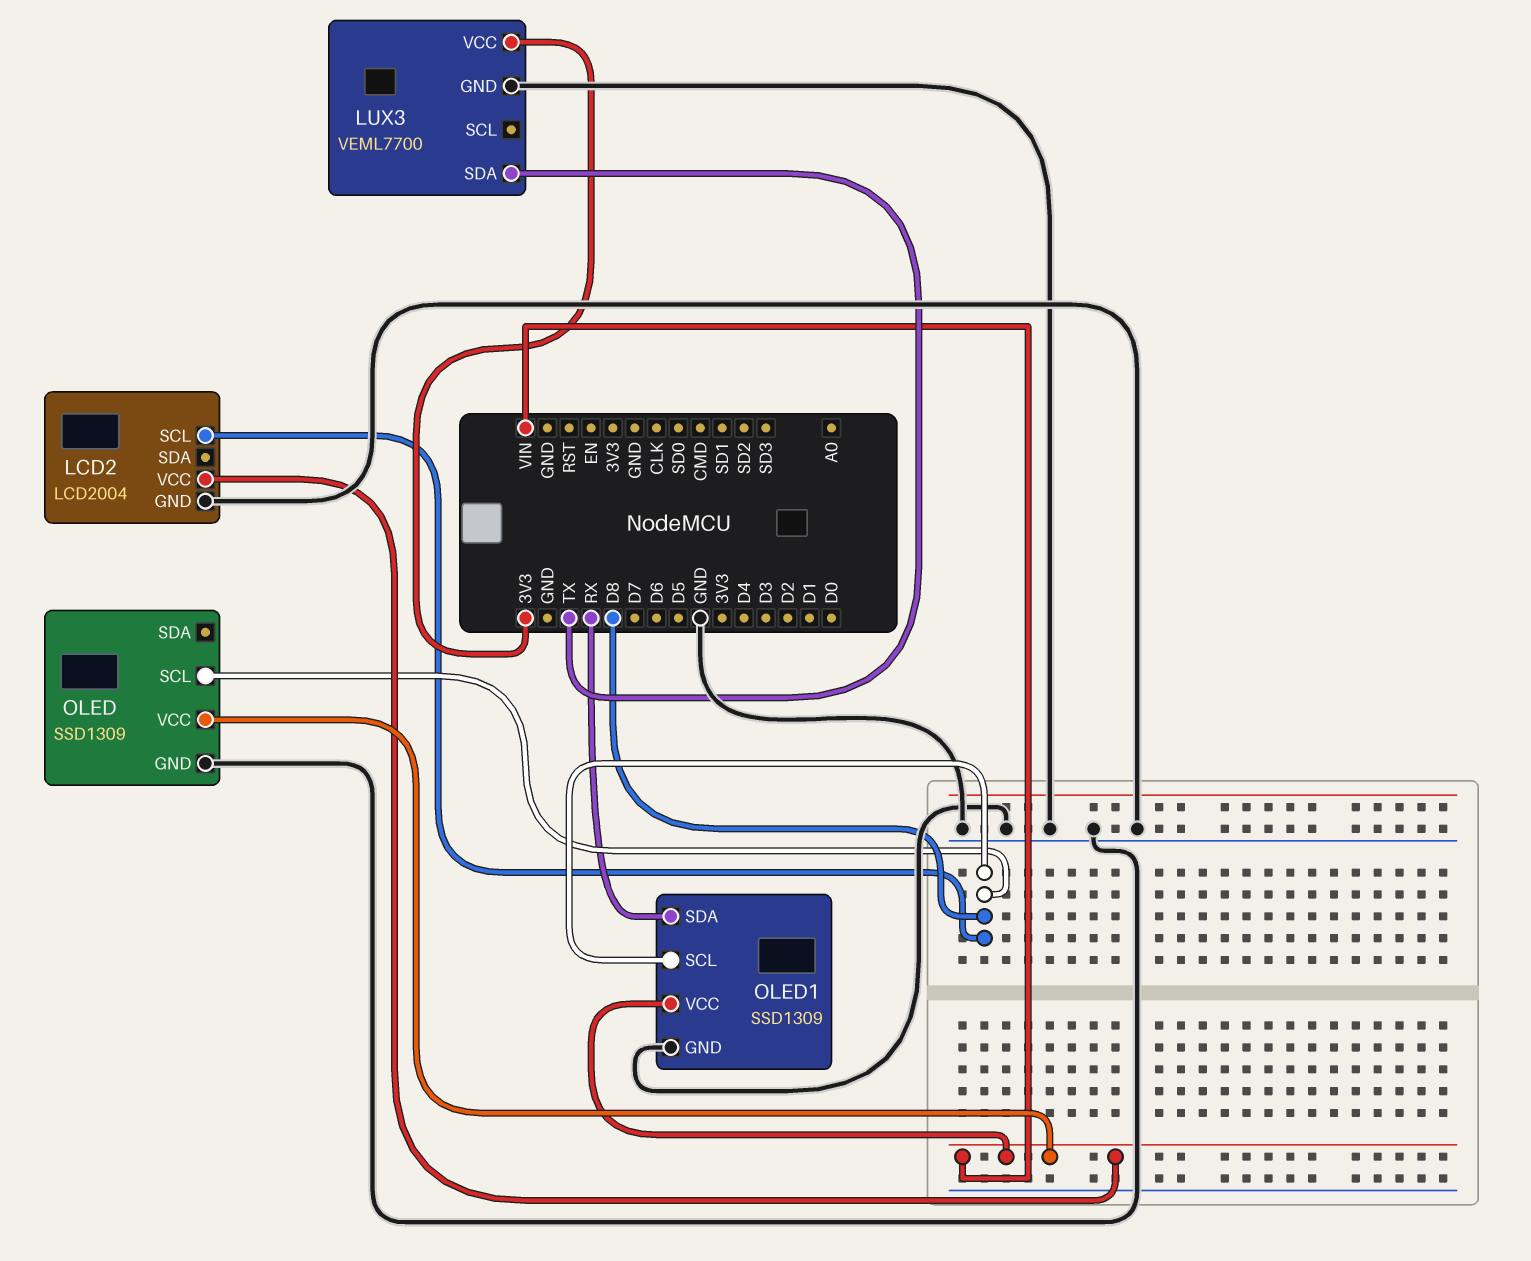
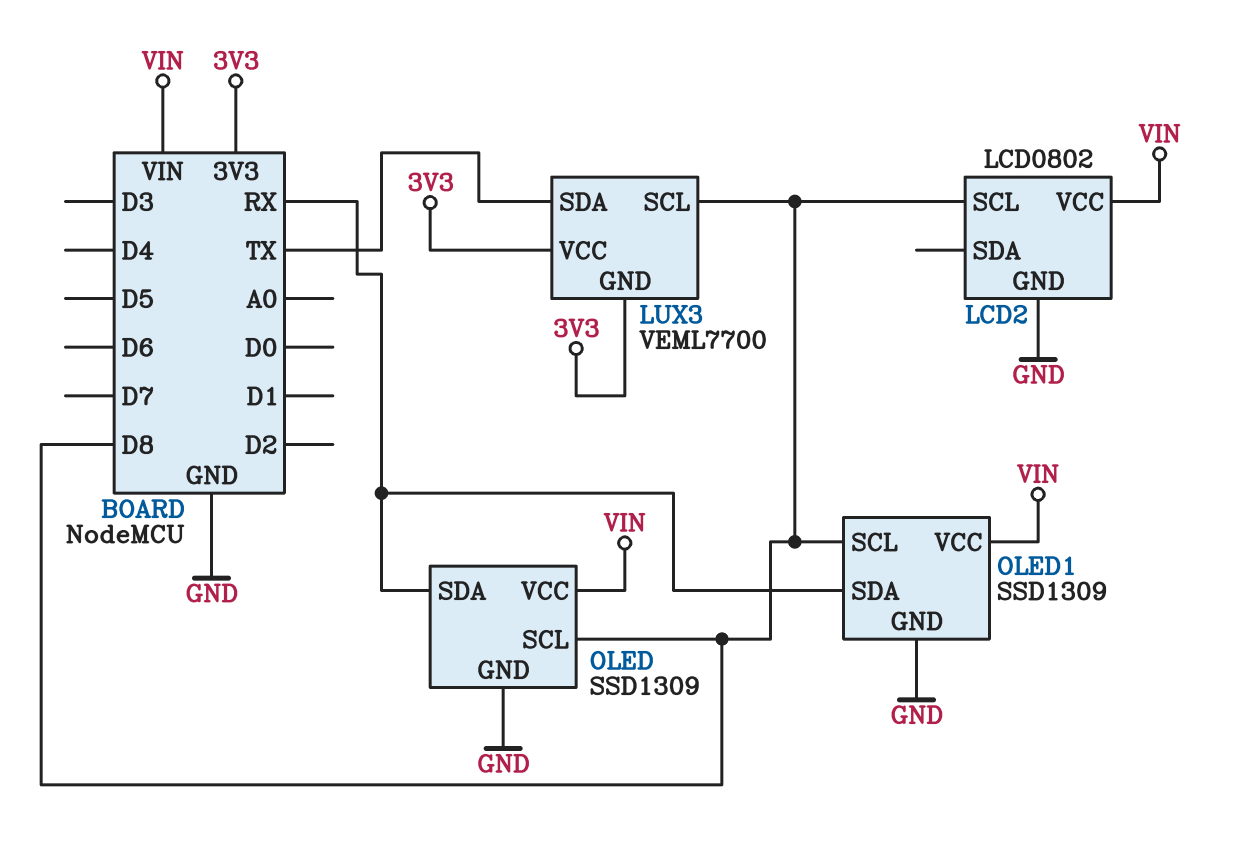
LCD2: LCD2004 -> LCD0802
LUX3 pin GND: GND -> 3V3
LUX3 pin SCL: none -> D8
OLED pin SDA: none -> RX

